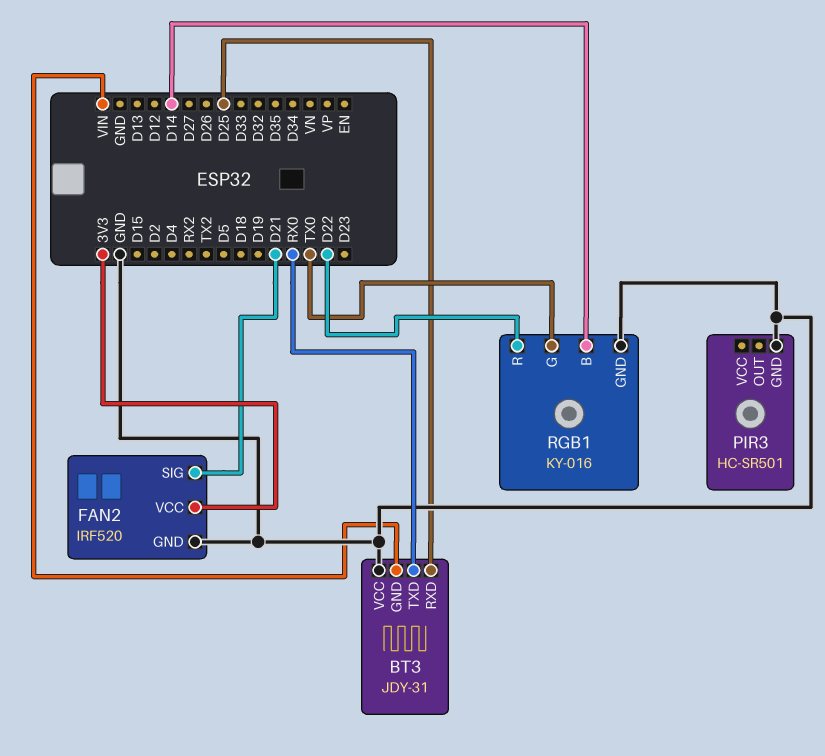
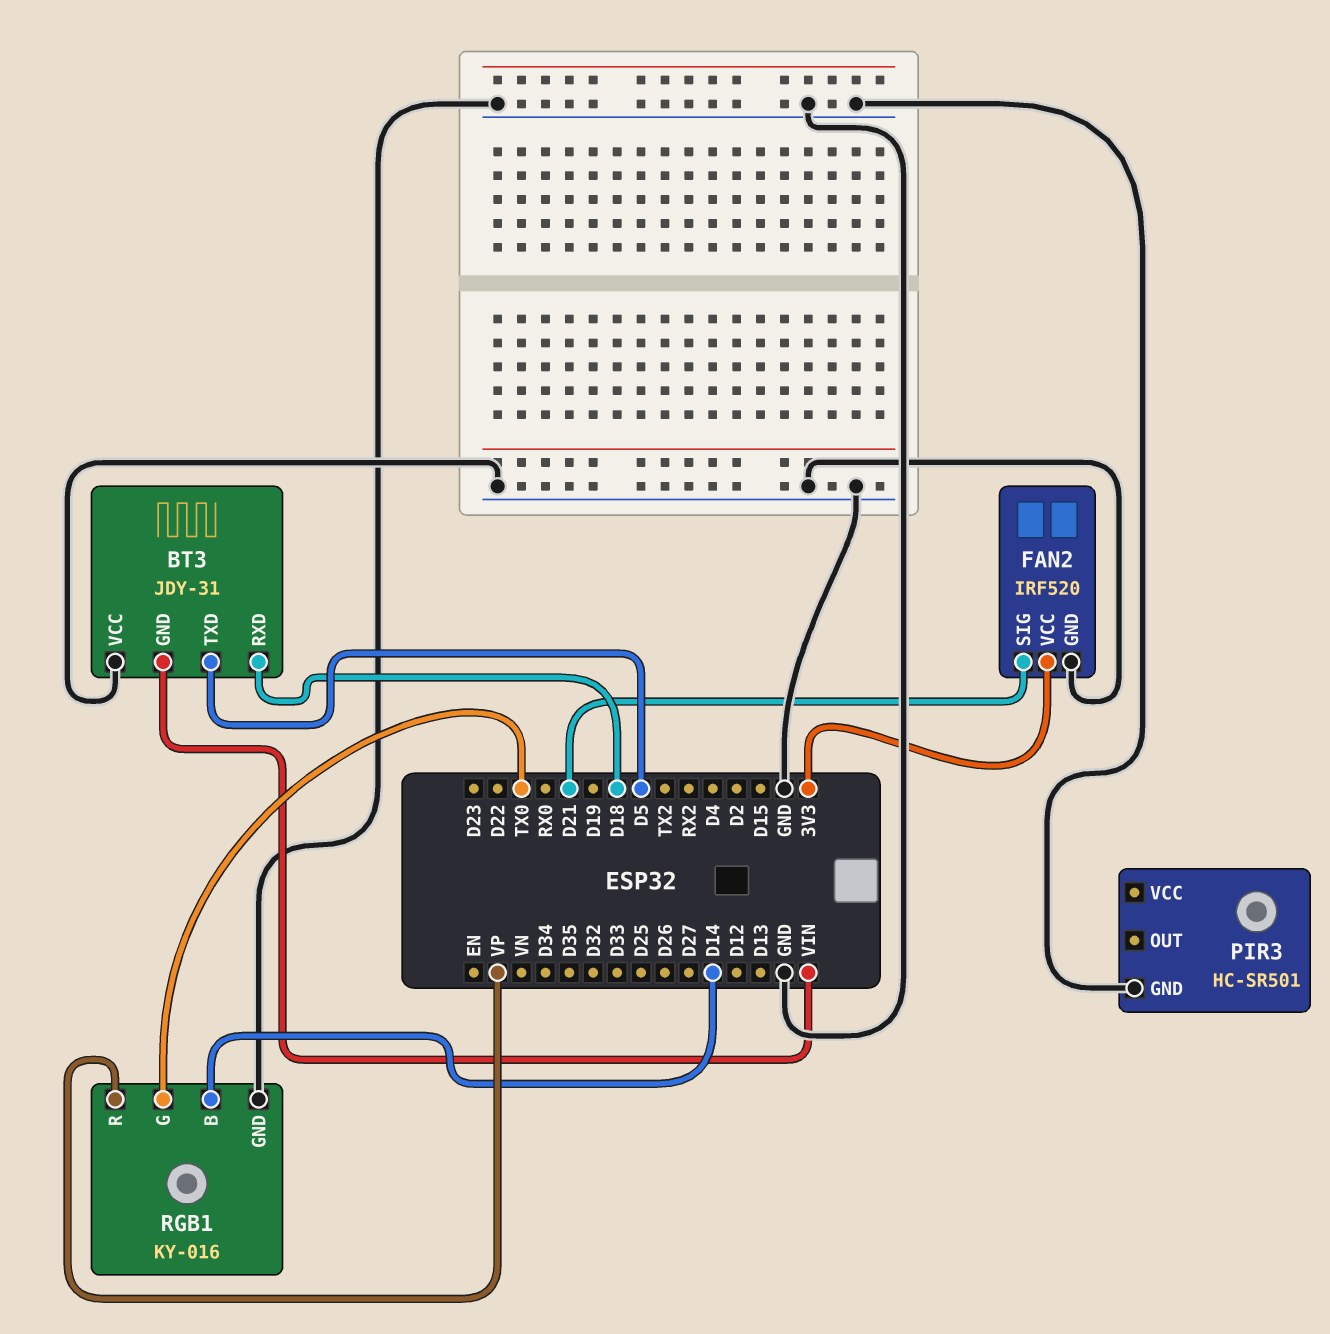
BT3 pin RXD: D25 -> D18
BT3 pin TXD: RX0 -> D5
RGB1 pin R: D22 -> VP

